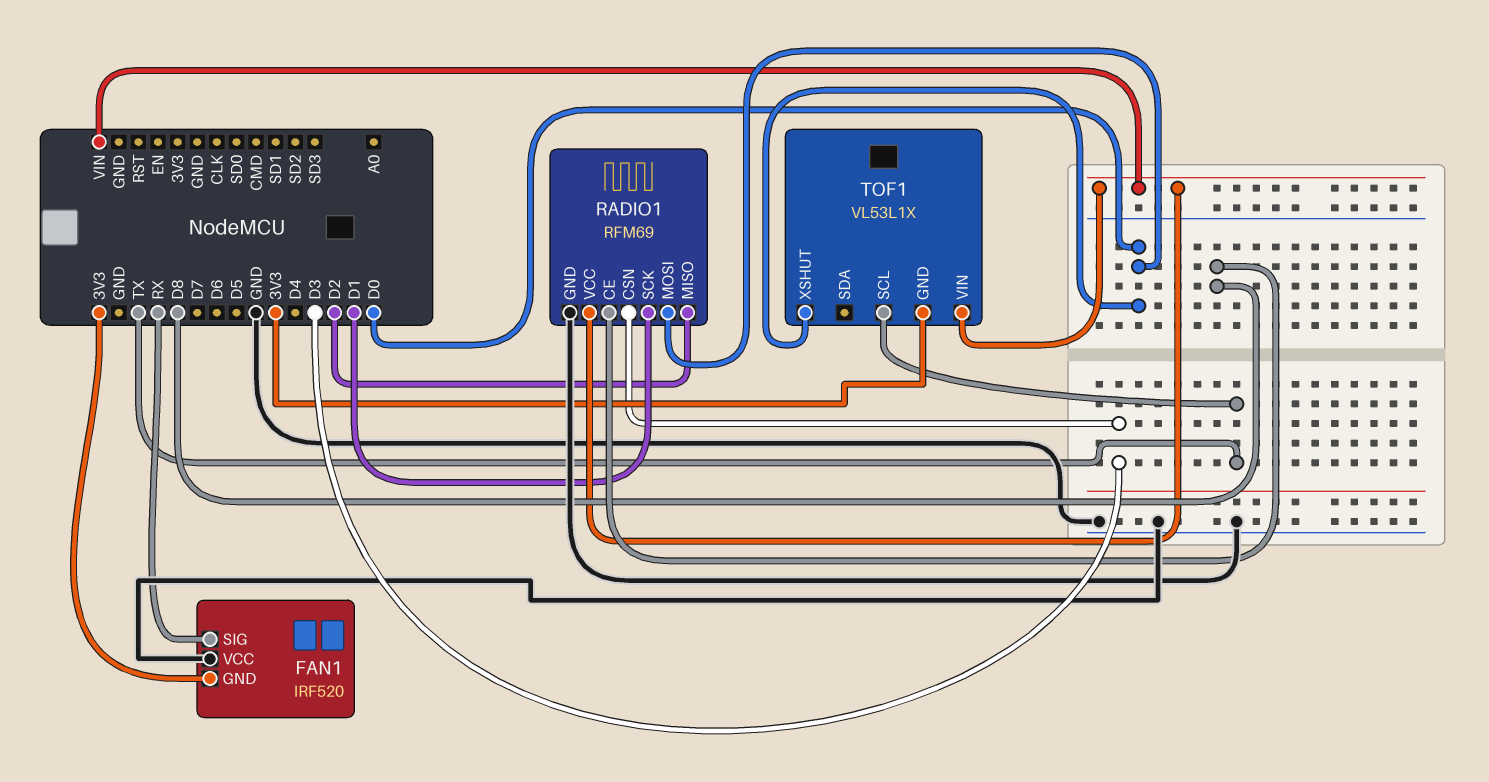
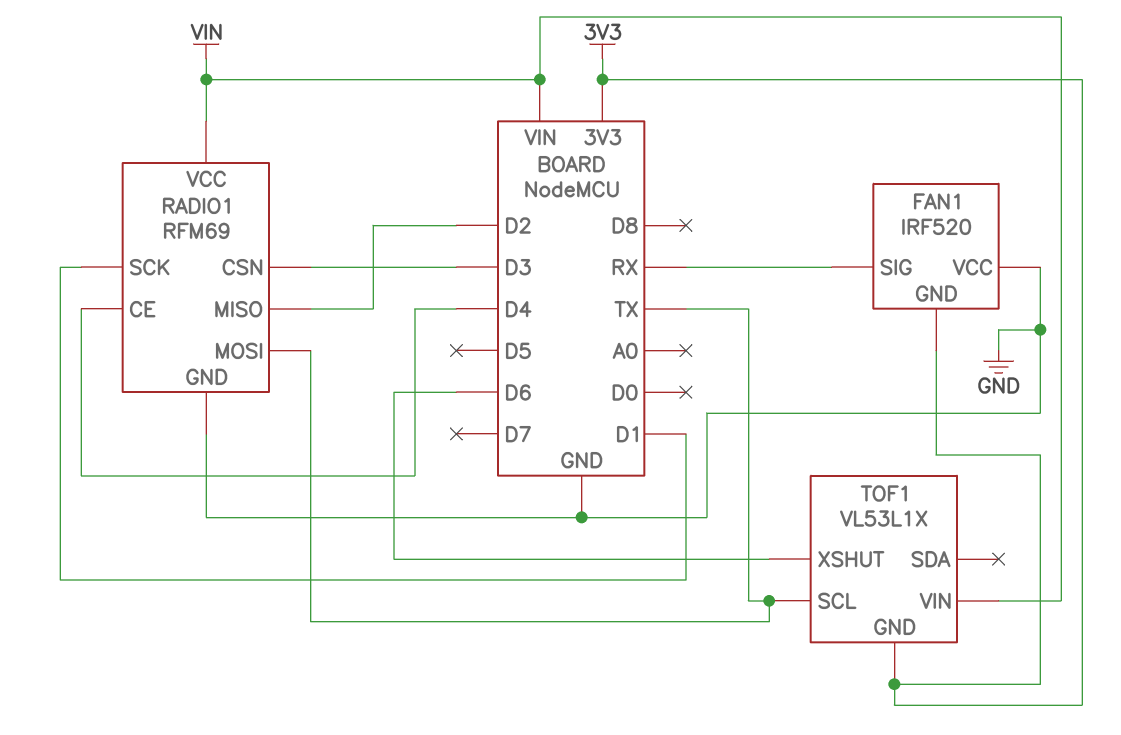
RADIO1 pin CE: D8 -> D4
RADIO1 pin MOSI: D0 -> TX
TOF1 pin XSHUT: D0 -> D6

